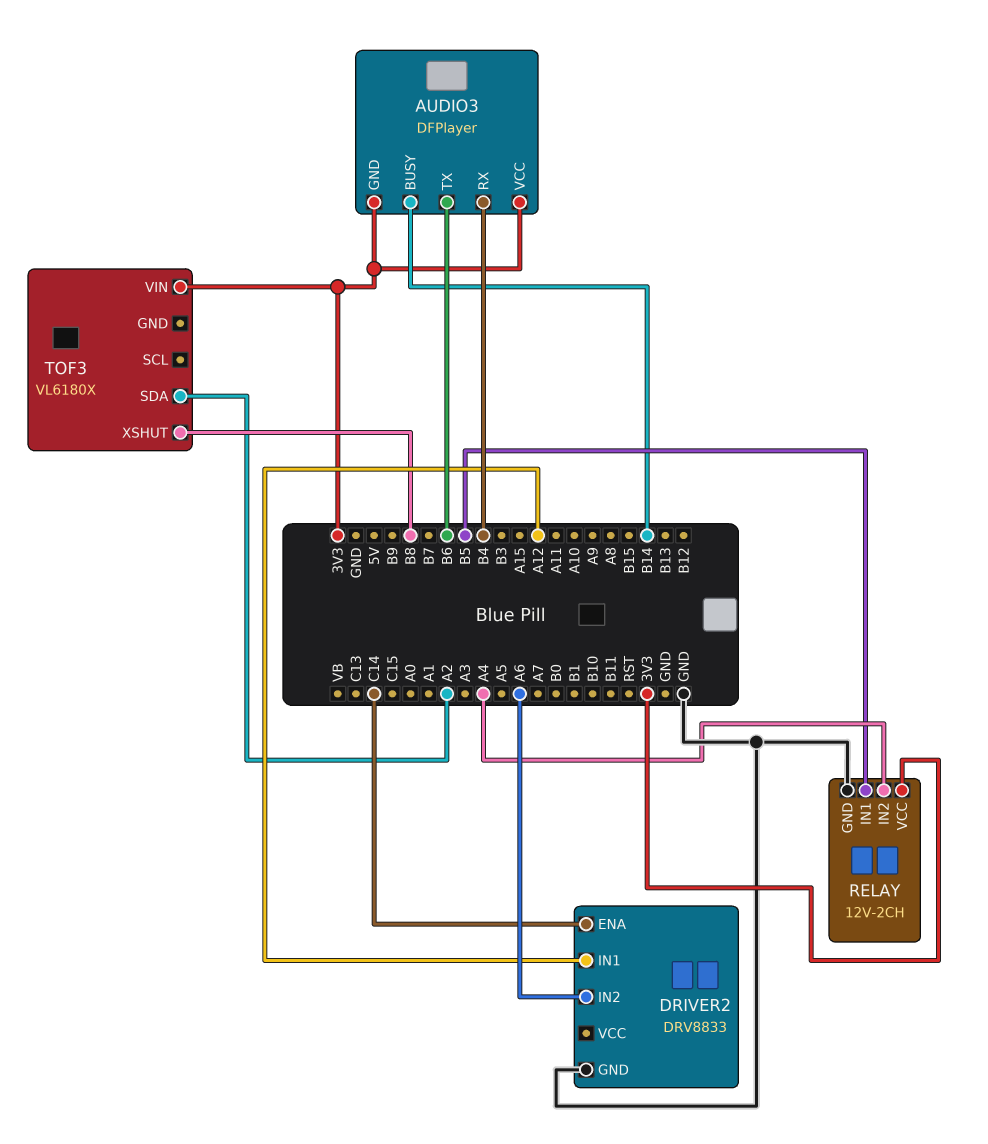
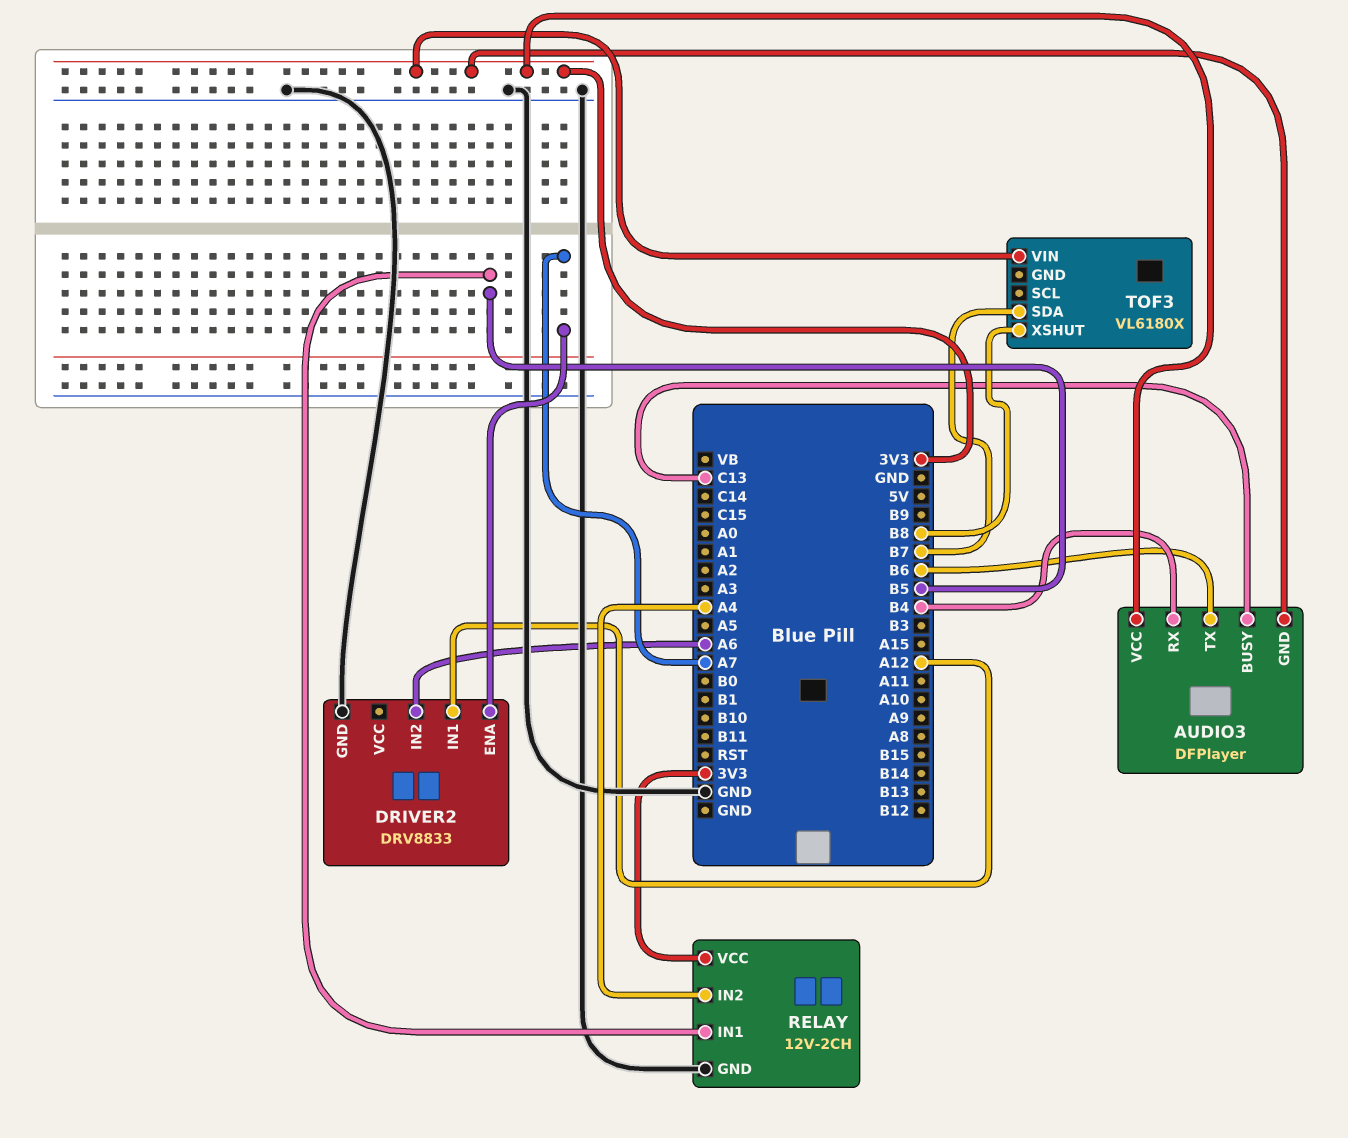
AUDIO3 pin BUSY: B14 -> C13
DRIVER2 pin ENA: C14 -> A7
TOF3 pin SDA: A2 -> B7

